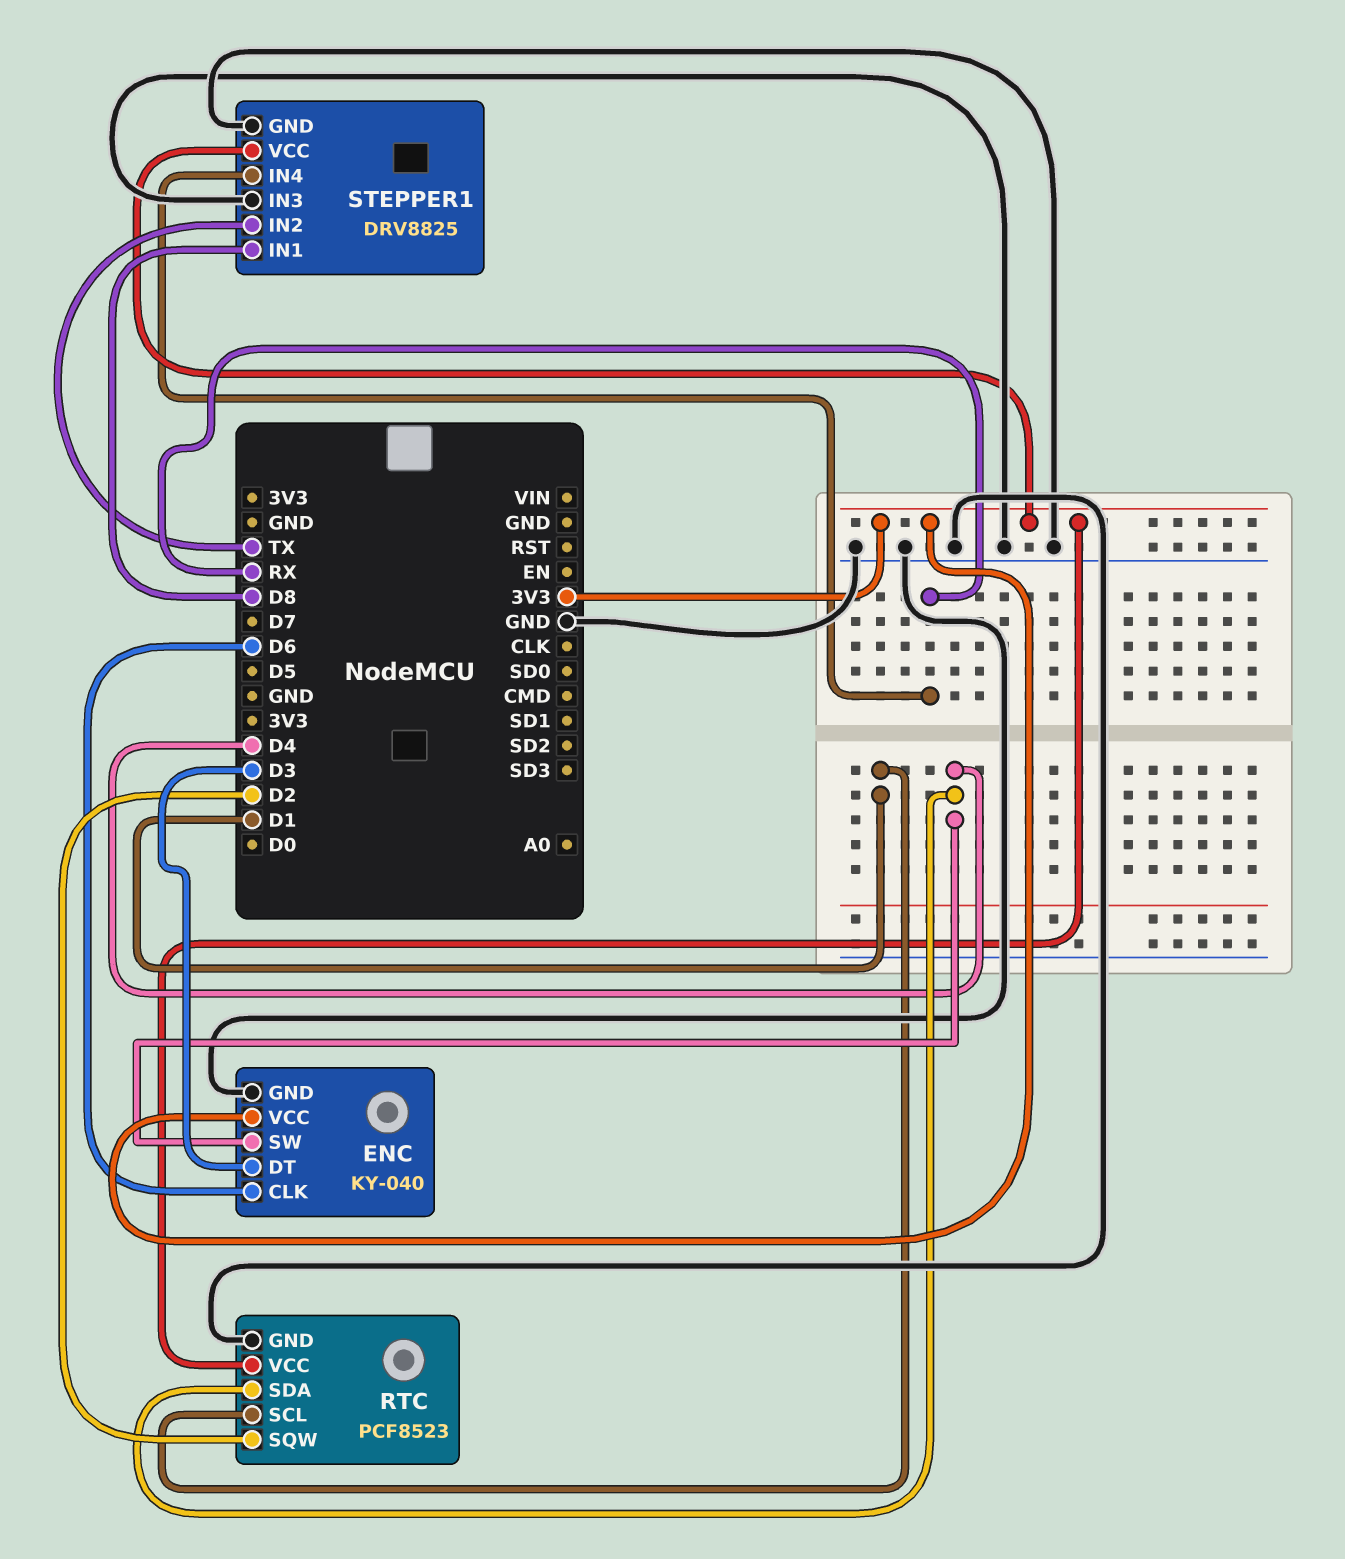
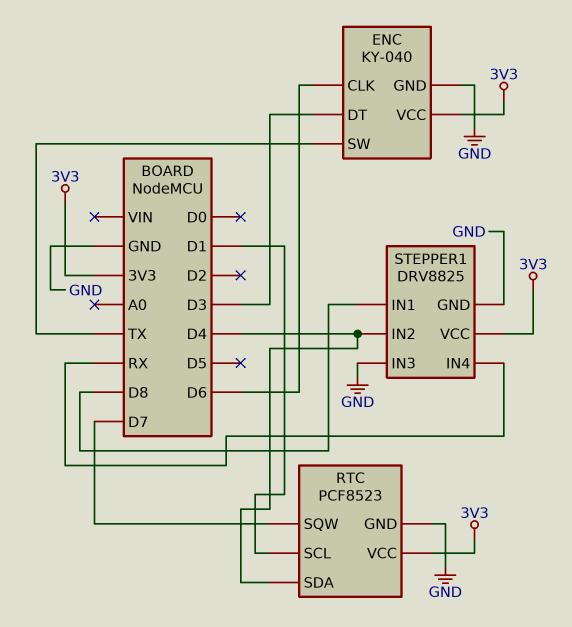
ENC pin SW: D4 -> TX
RTC pin SQW: D2 -> D7
STEPPER1 pin IN2: TX -> D4

